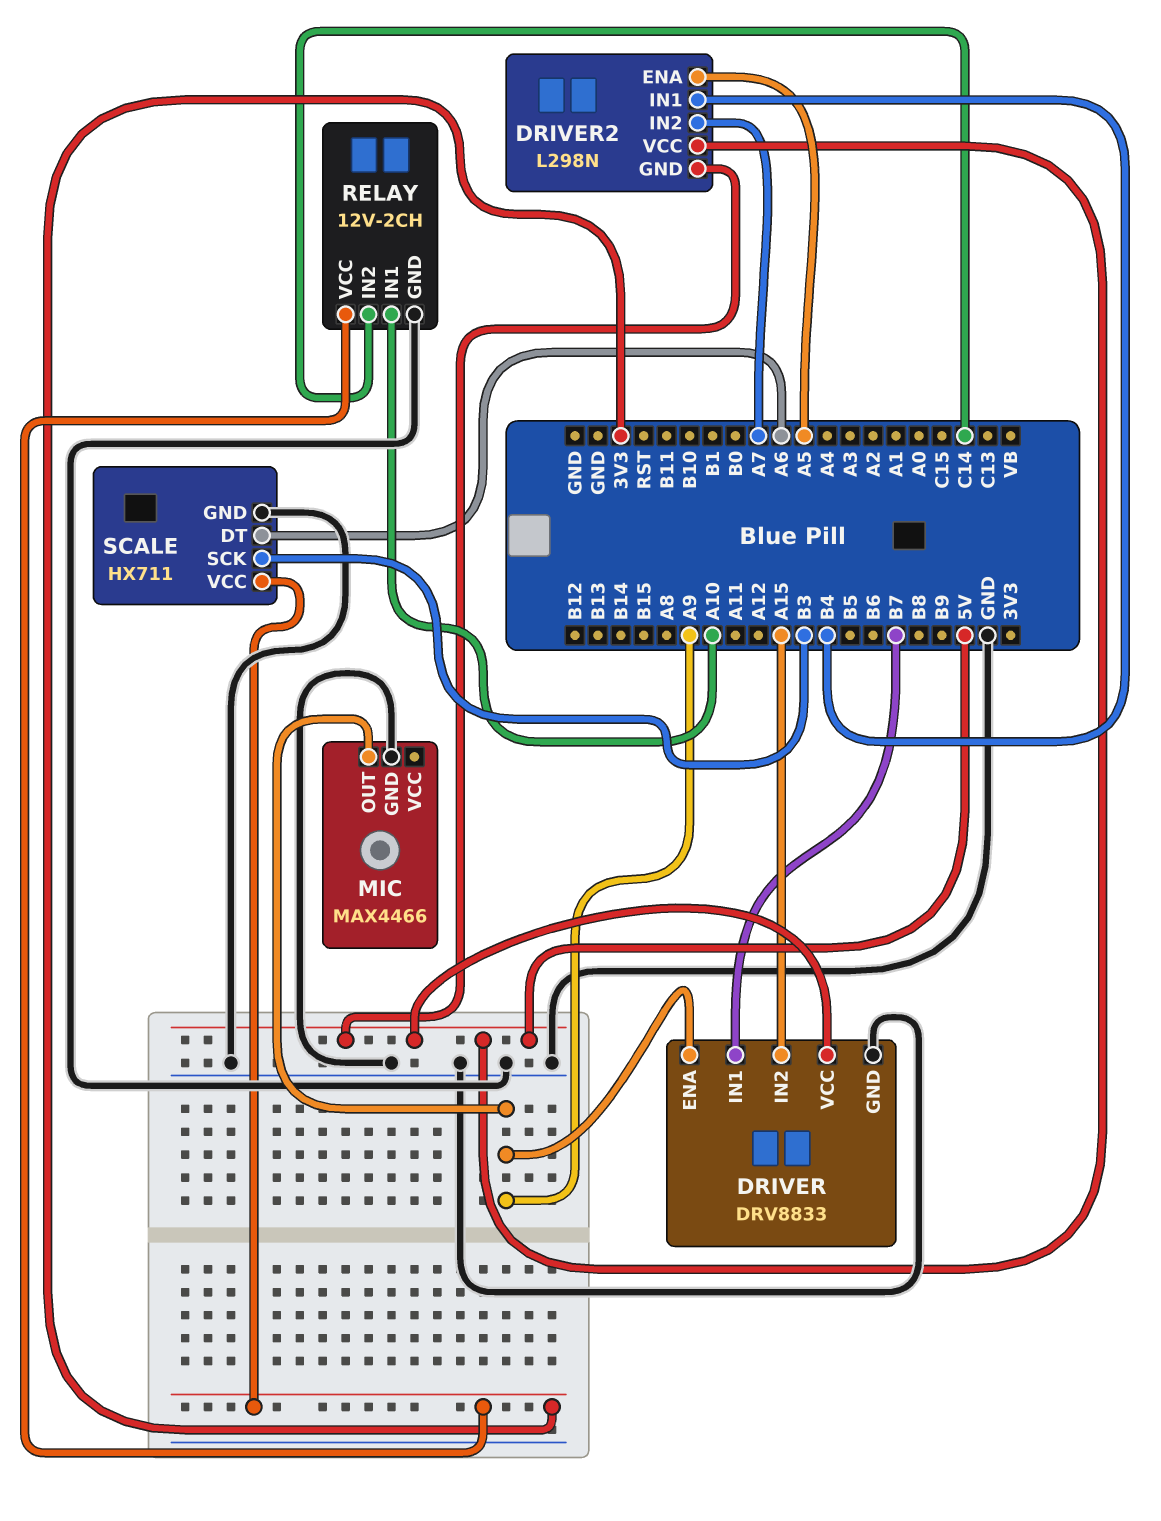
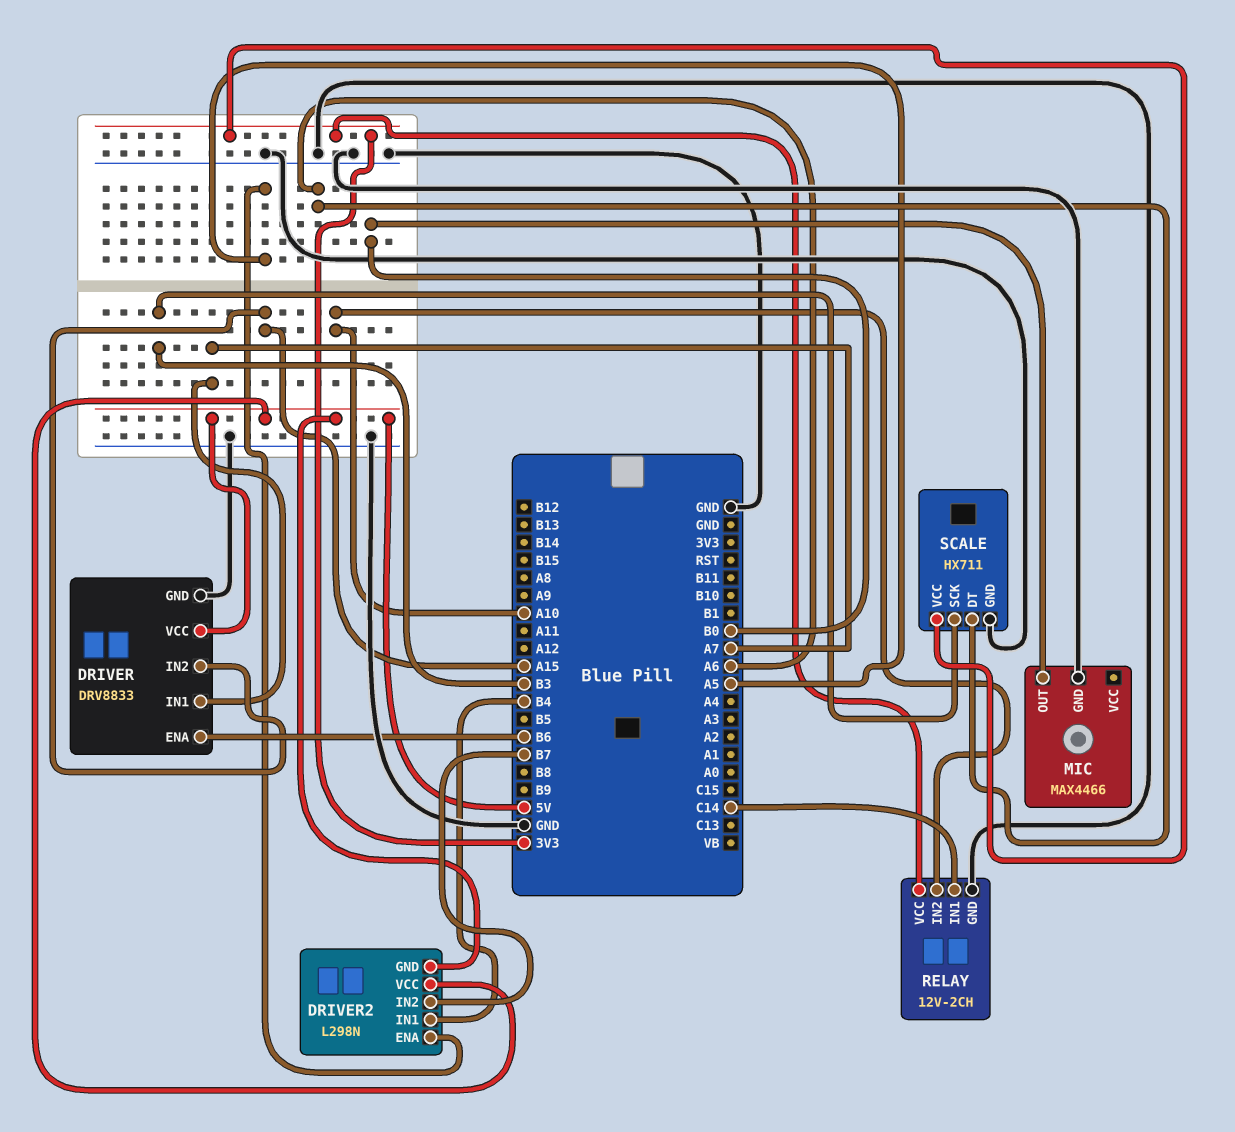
DRIVER pin ENA: A9 -> B6
DRIVER pin IN1: B7 -> A7
DRIVER2 pin IN2: A7 -> B7
MIC pin OUT: A9 -> B0
RELAY pin IN1: A10 -> C14
RELAY pin IN2: C14 -> A10

